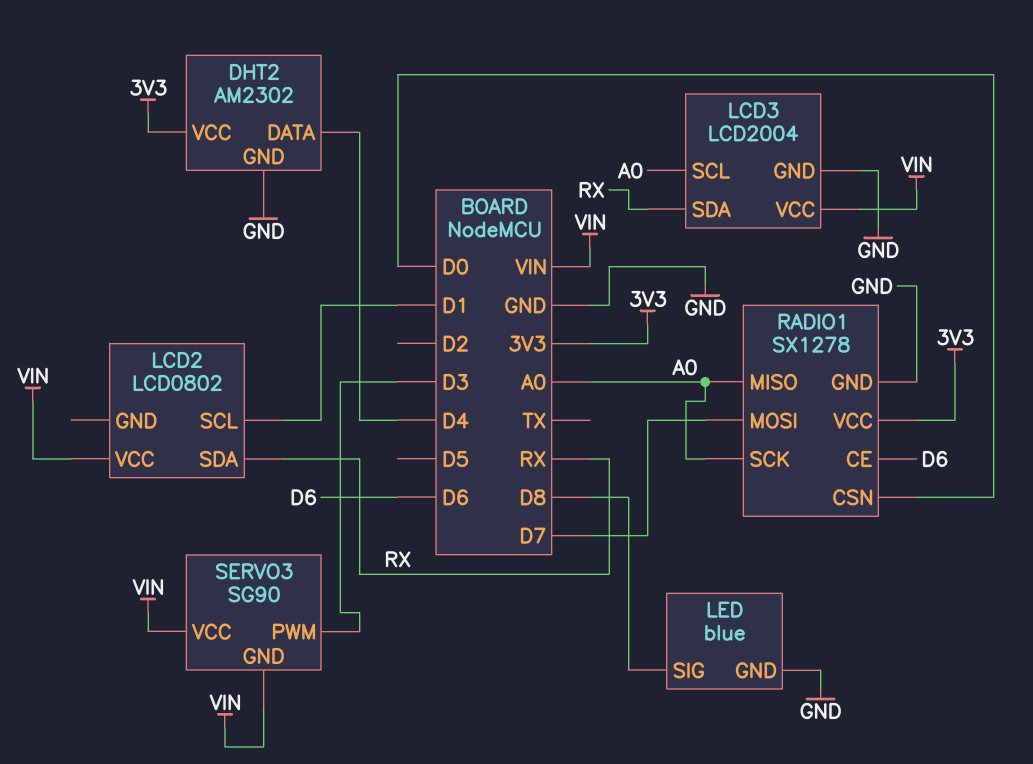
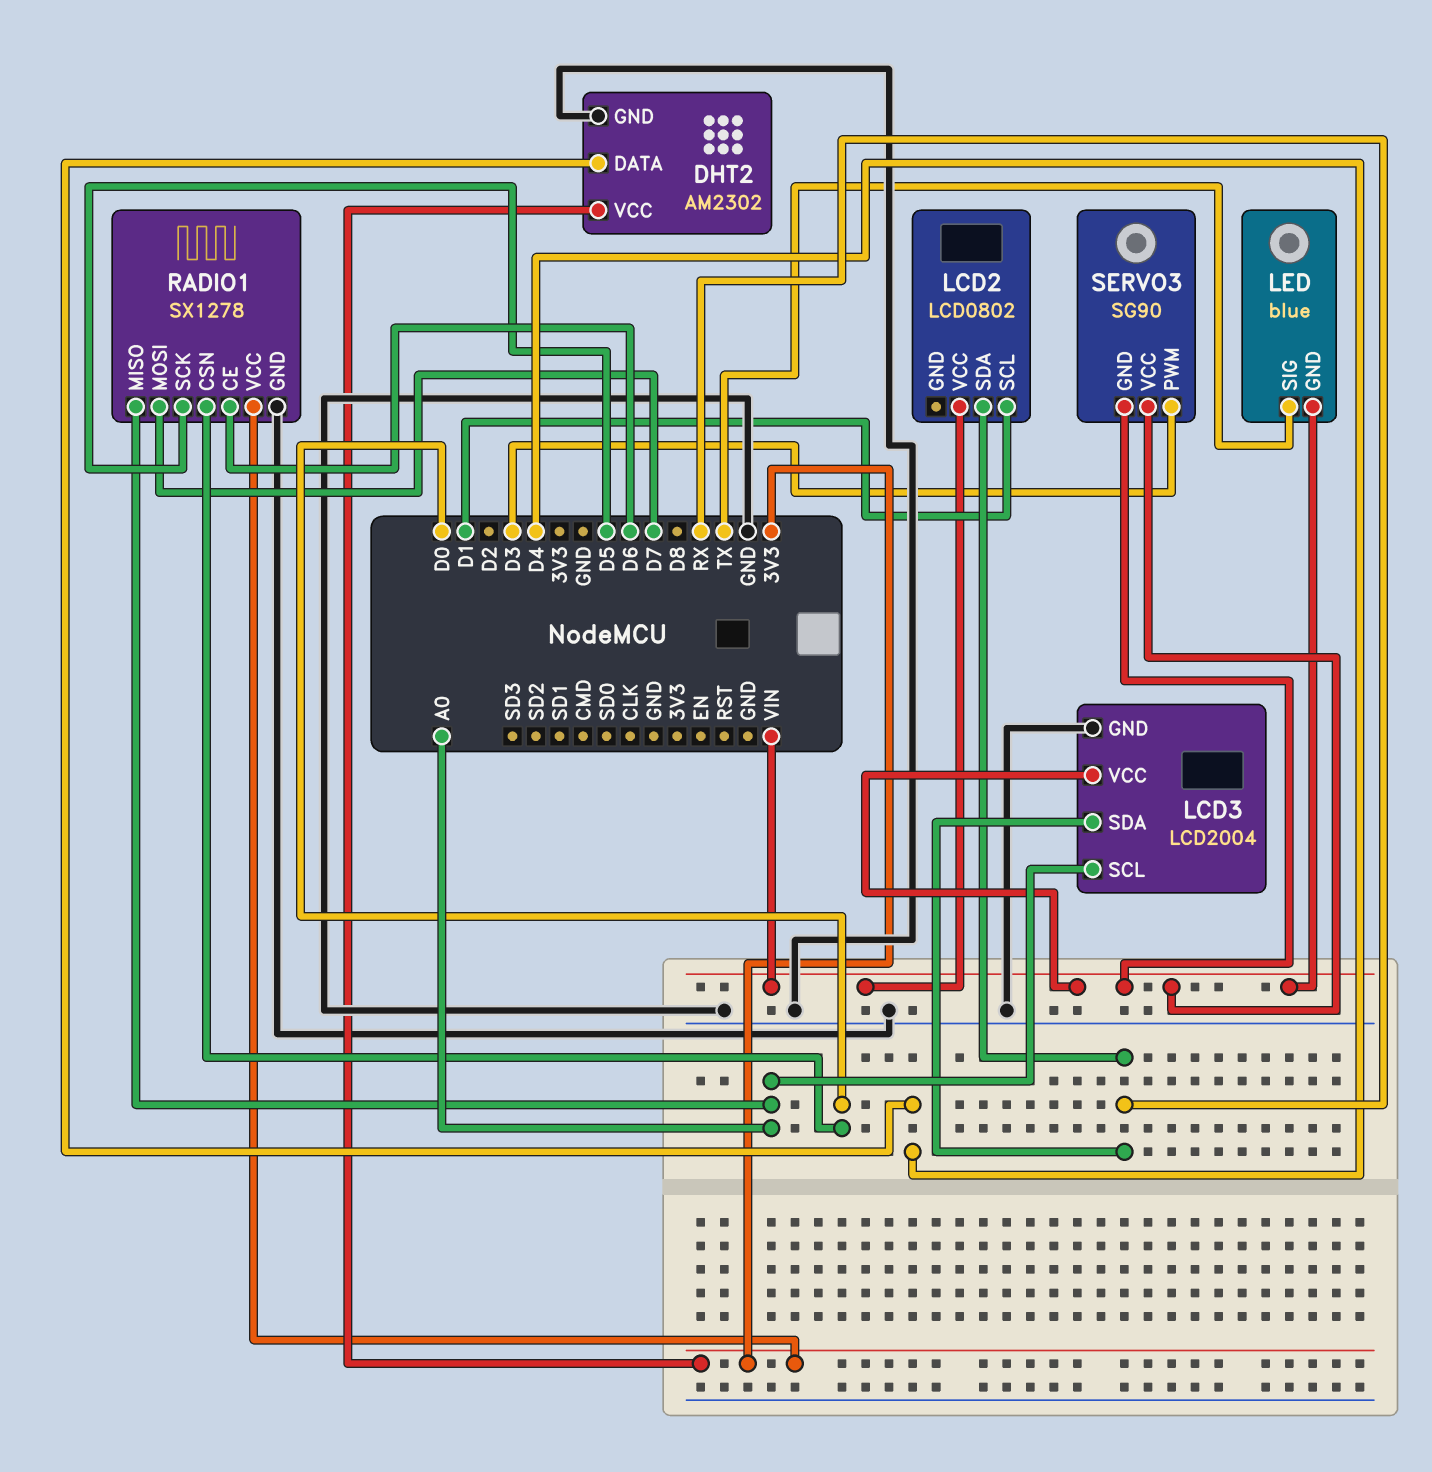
LED pin GND: GND -> VIN
LED pin SIG: D8 -> TX
RADIO1 pin SCK: A0 -> D5

